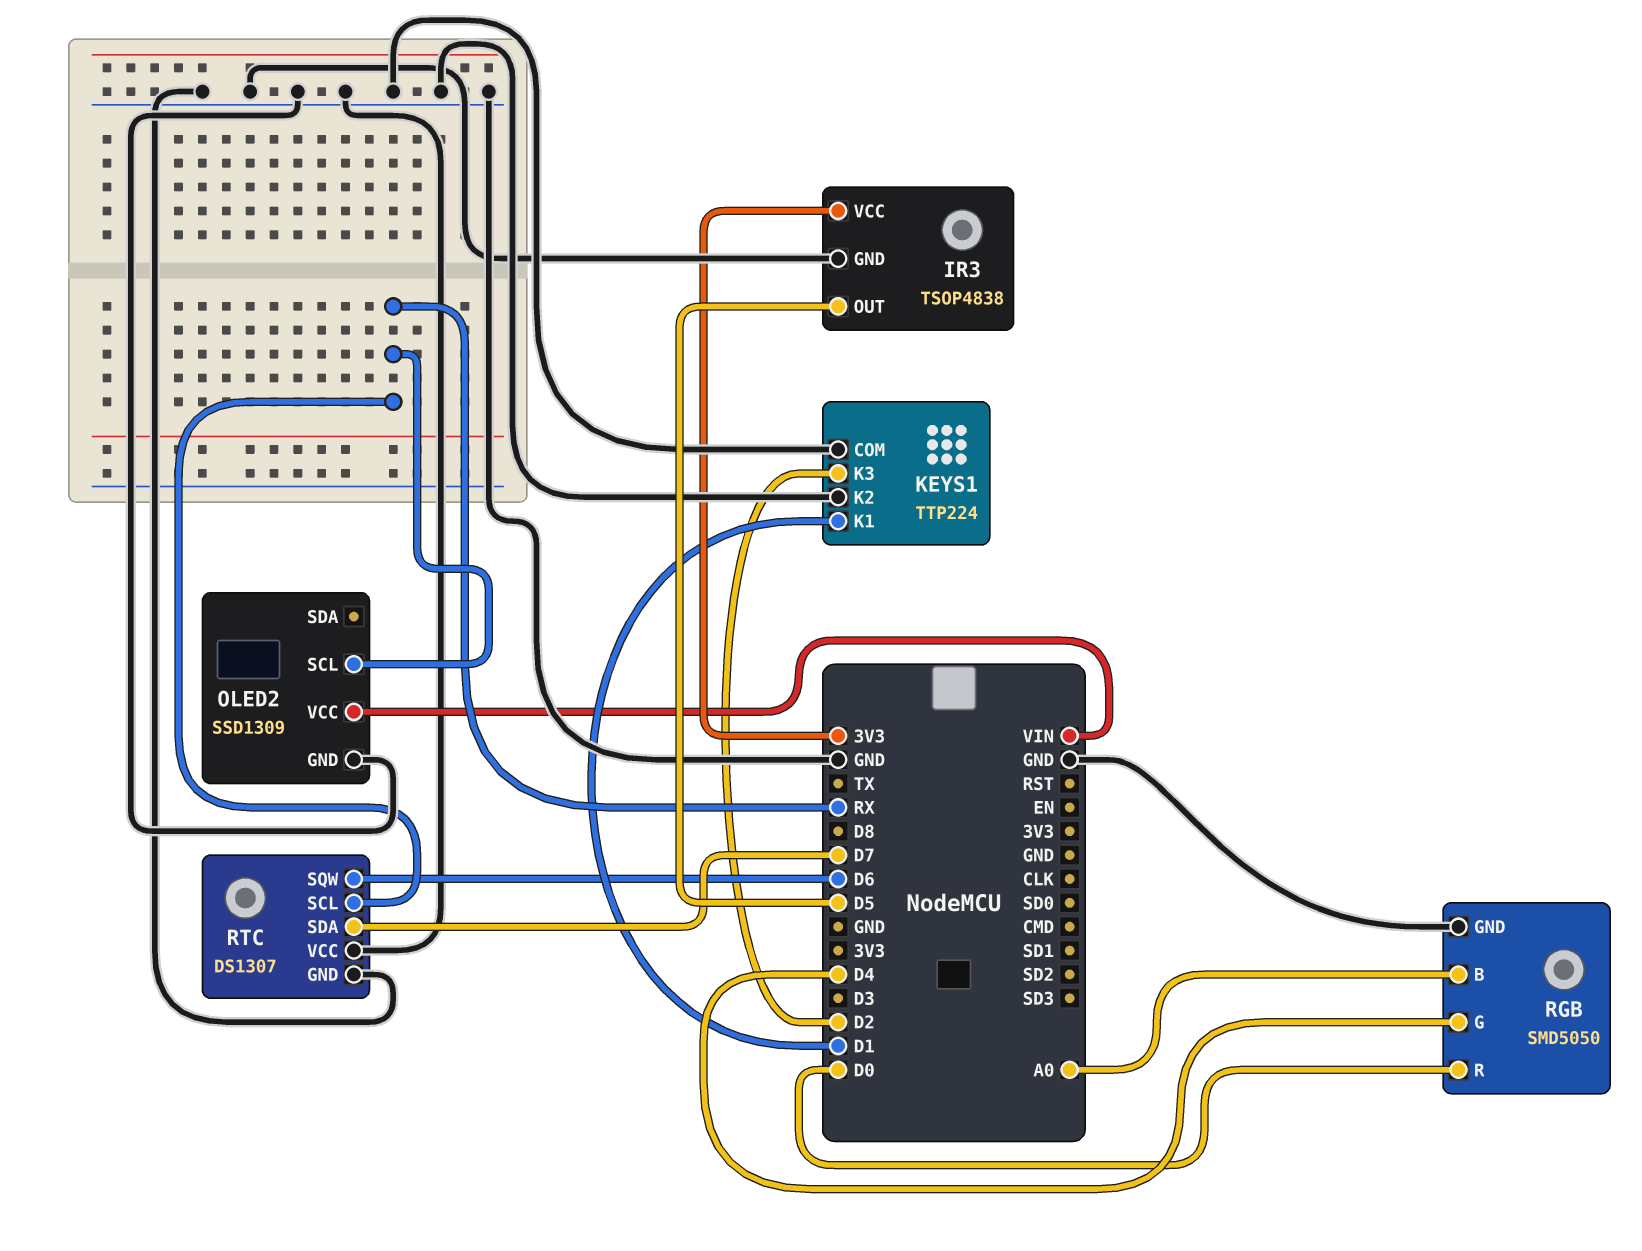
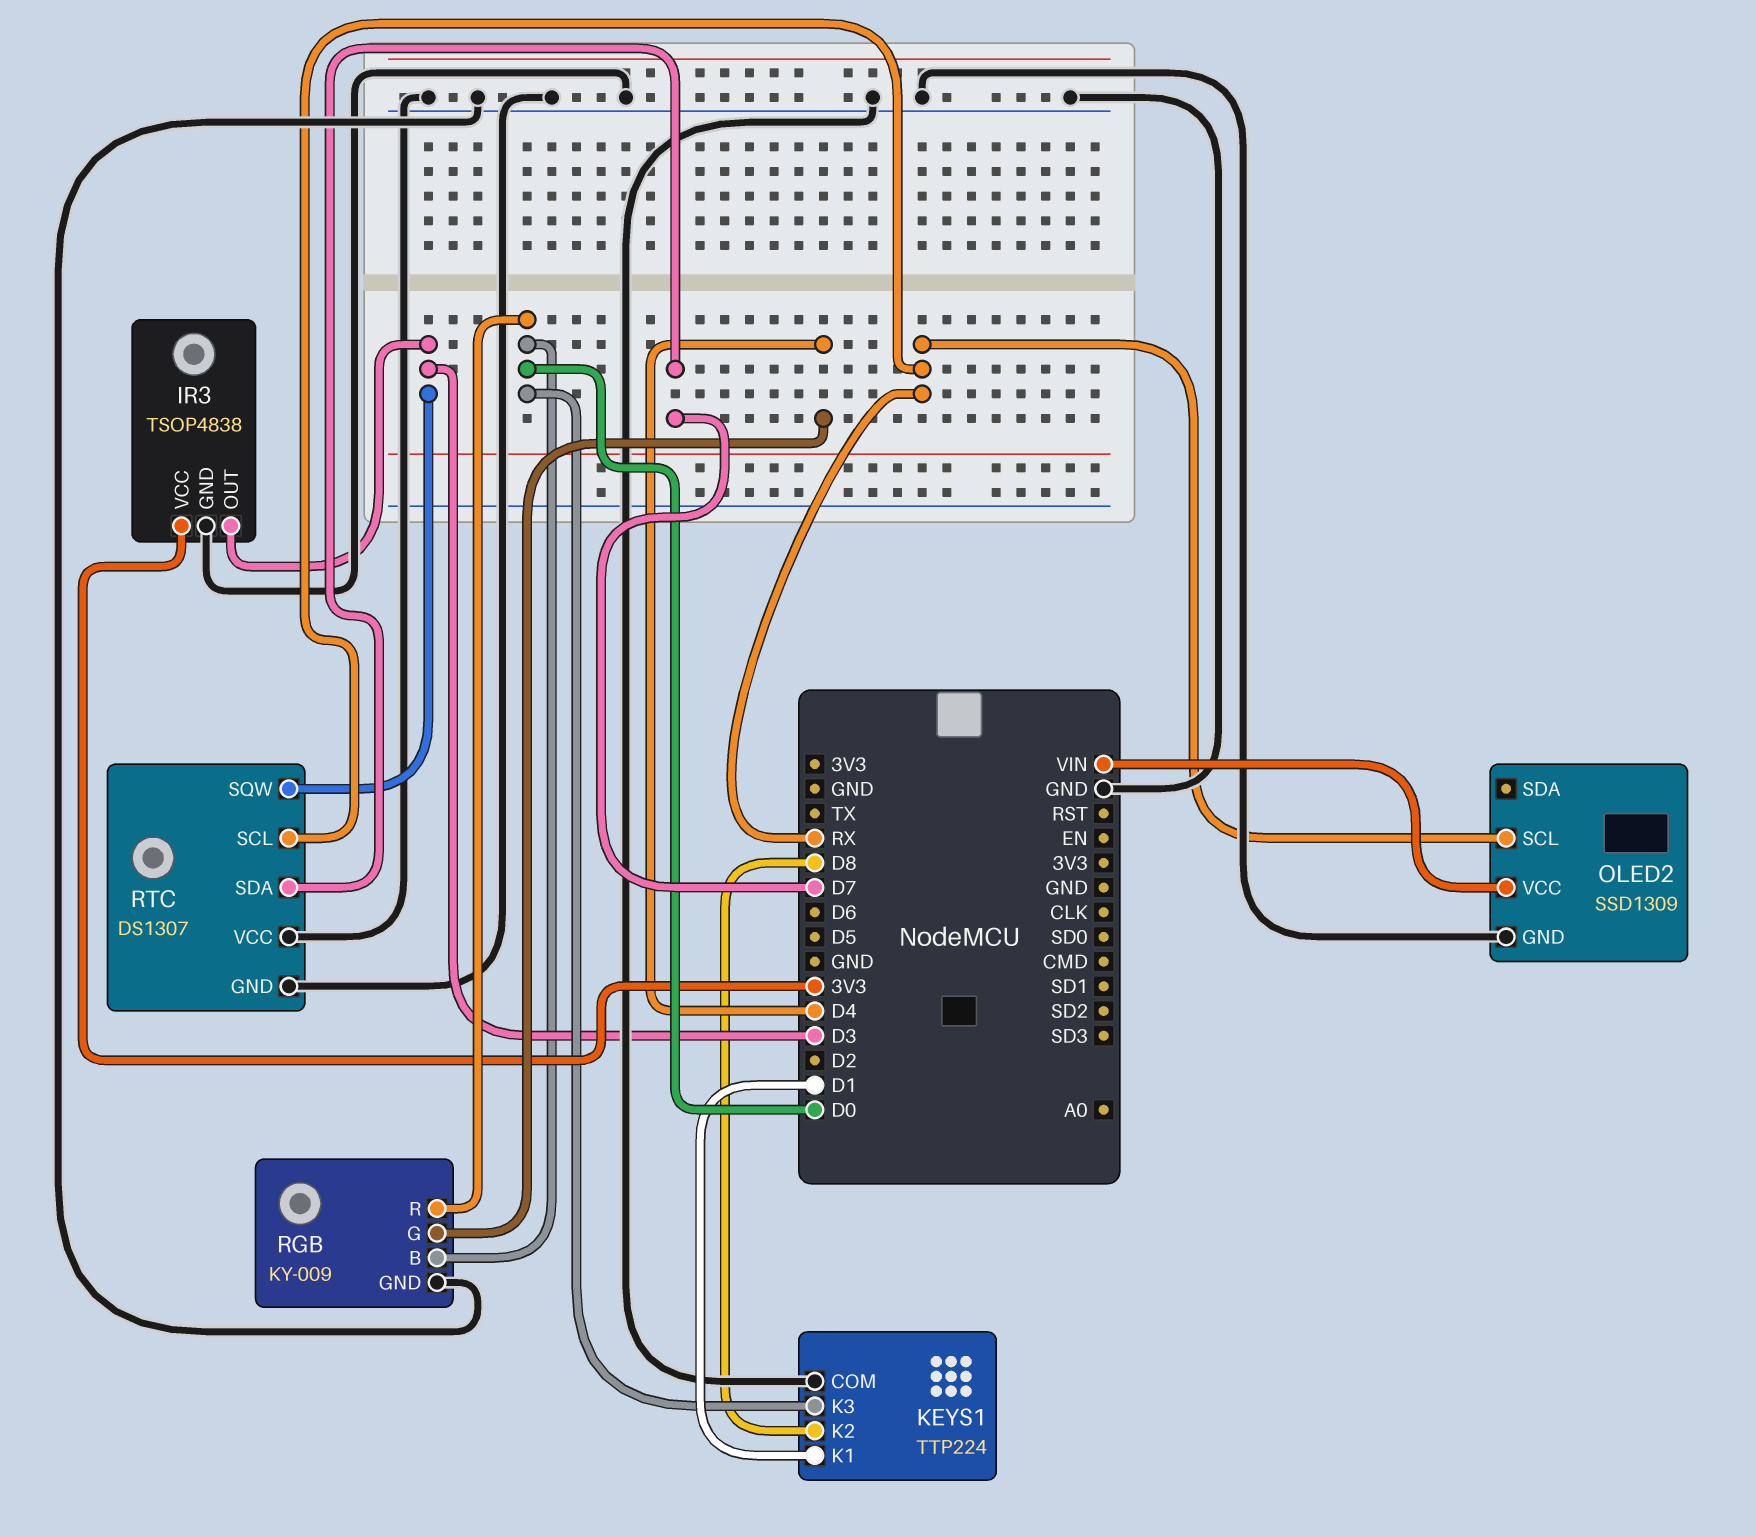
IR3 pin OUT: D5 -> D3
KEYS1 pin K2: GND -> D8
KEYS1 pin K3: D2 -> D0
RGB: SMD5050 -> KY-009
RGB pin B: A0 -> D0
RTC pin SQW: D6 -> D3

